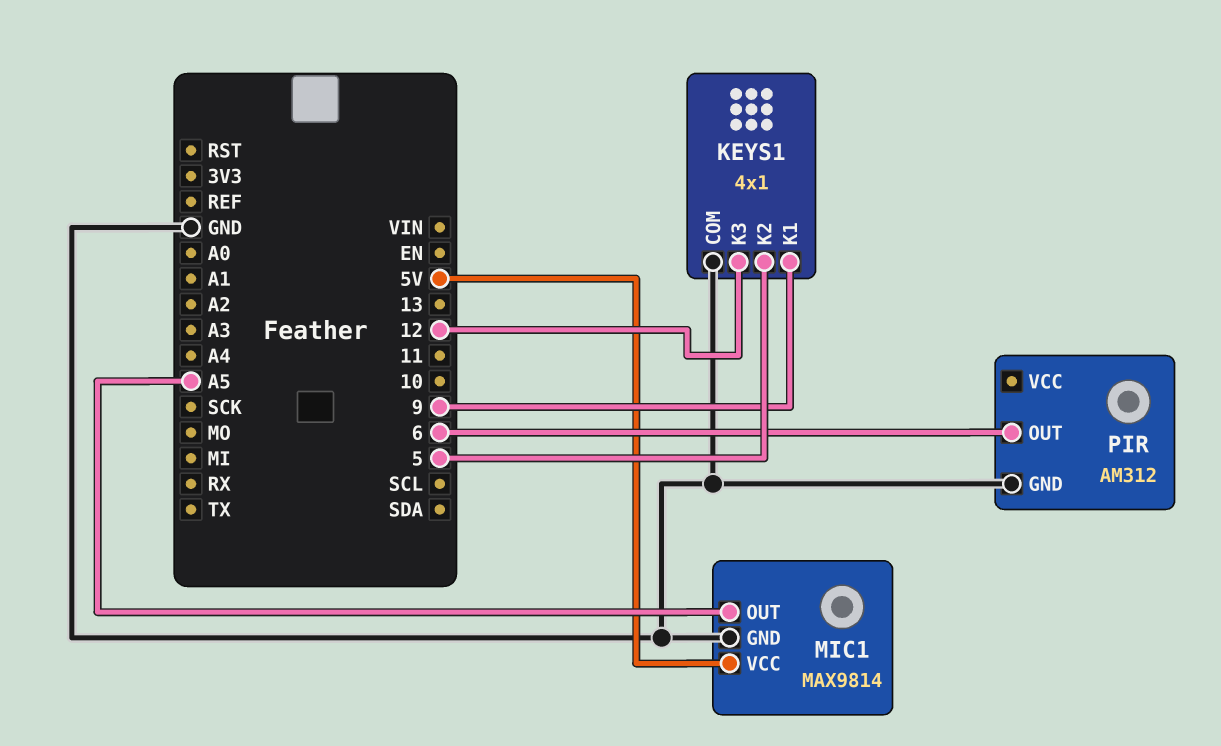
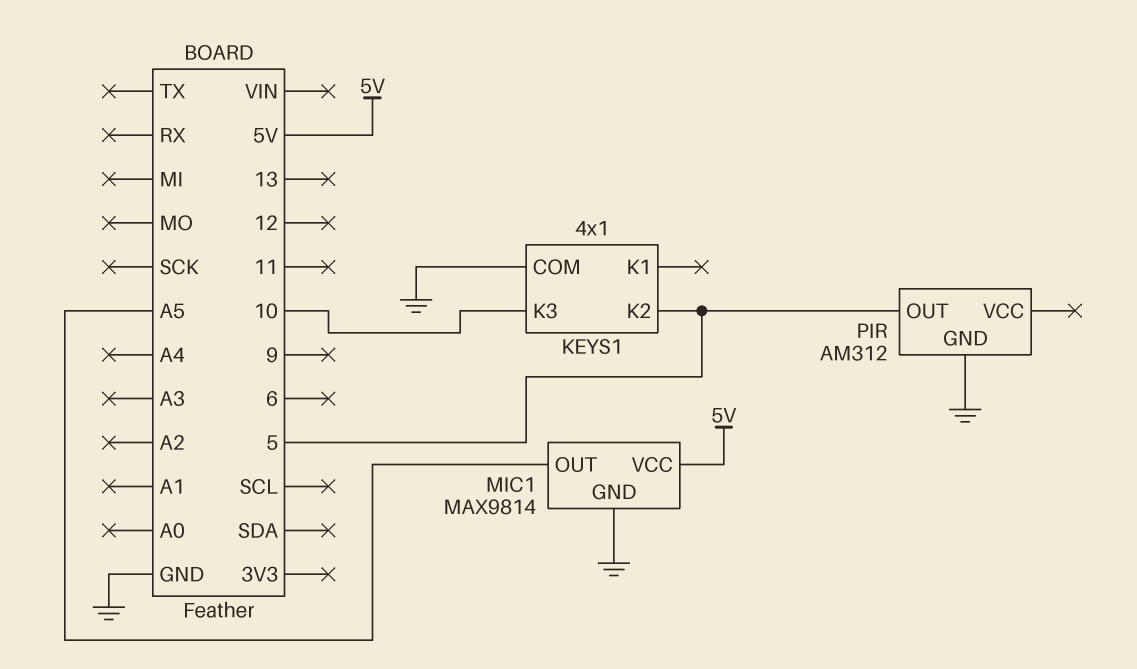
KEYS1 pin K1: 9 -> none
KEYS1 pin K3: 12 -> 10
PIR pin OUT: 6 -> 5

